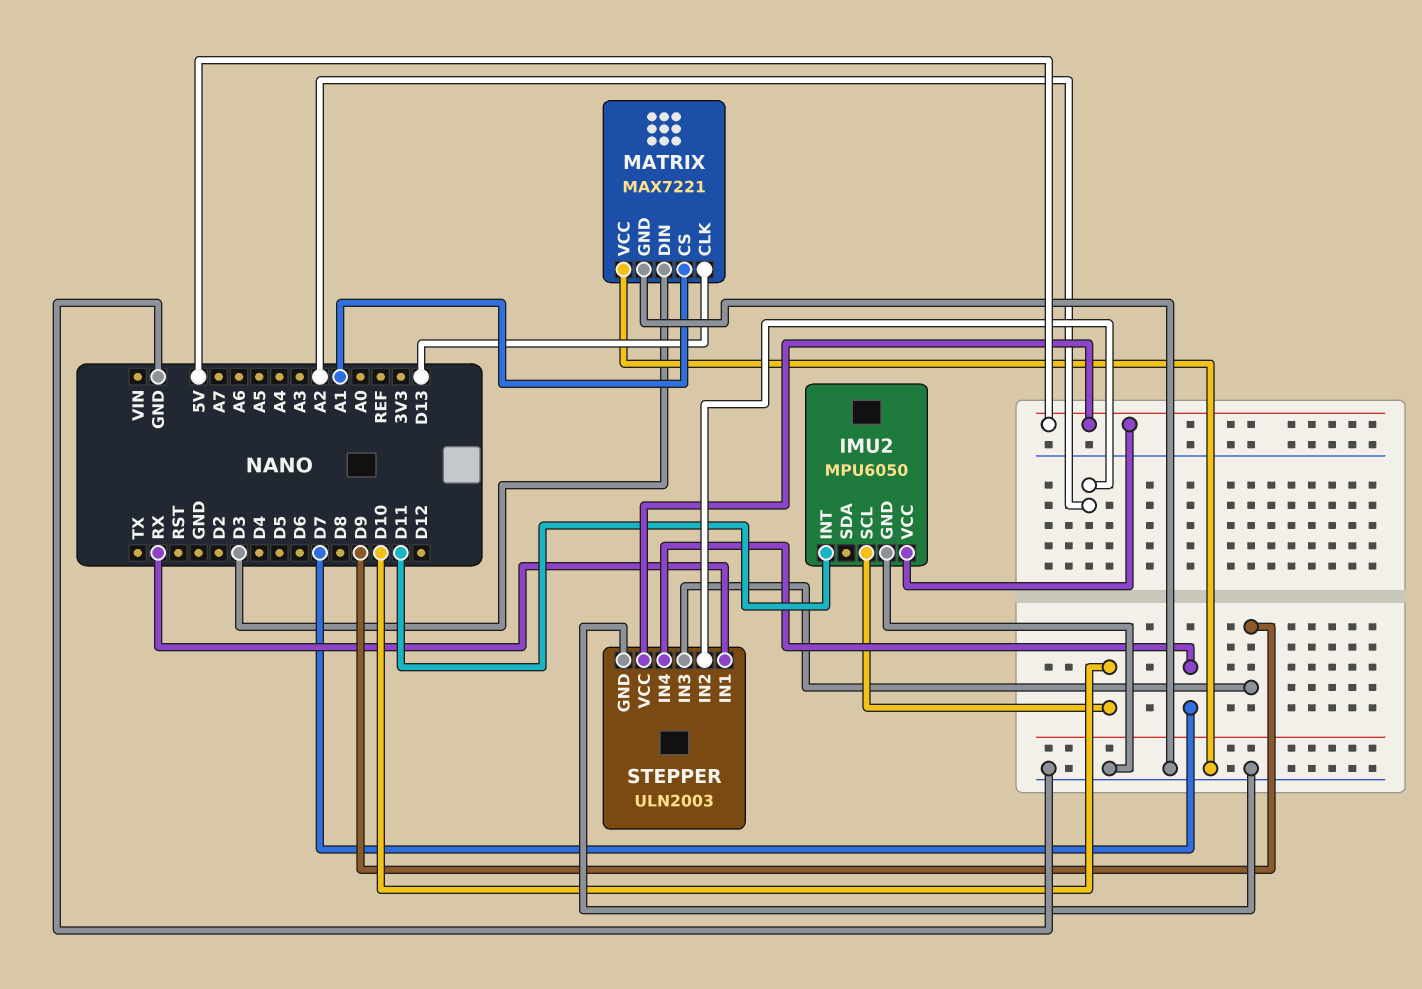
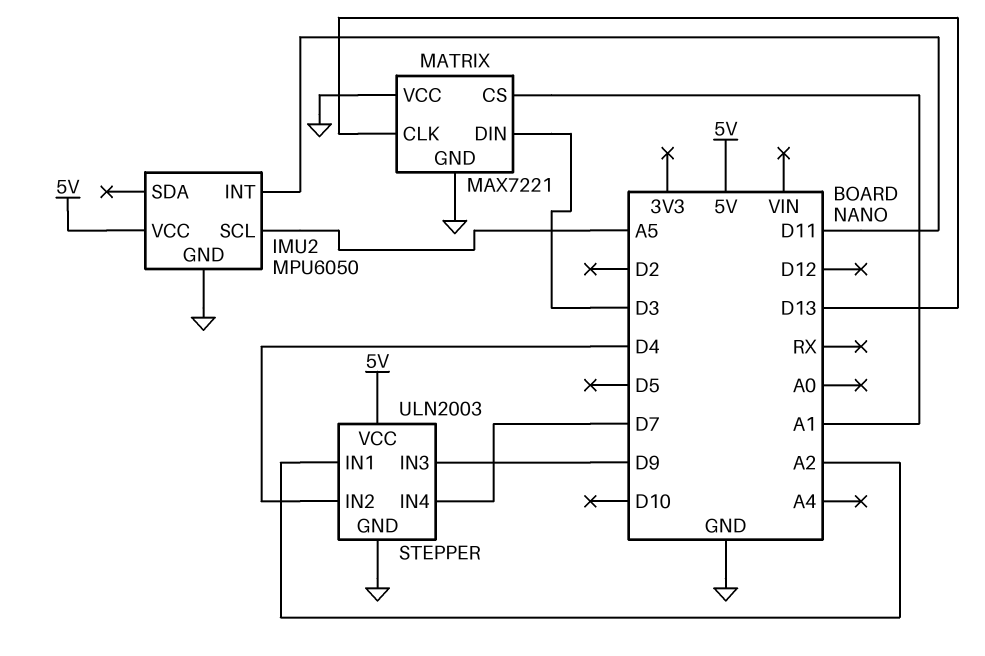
IMU2 pin SCL: D10 -> A5
STEPPER pin IN1: RX -> A2
STEPPER pin IN2: A2 -> D4

